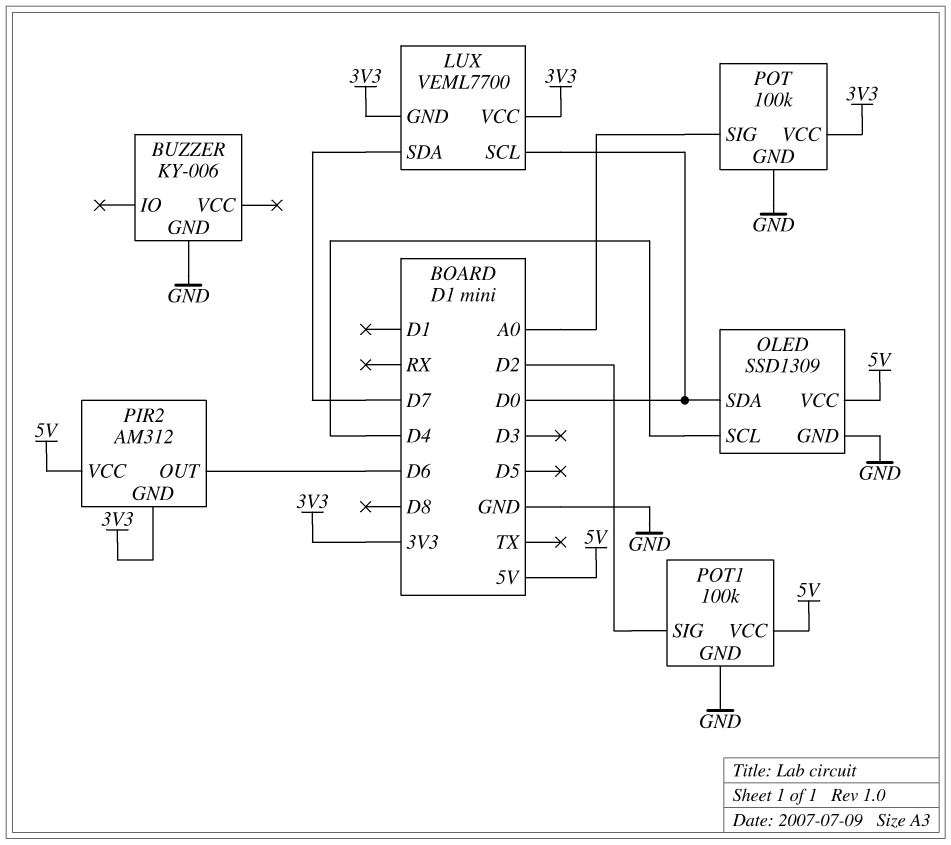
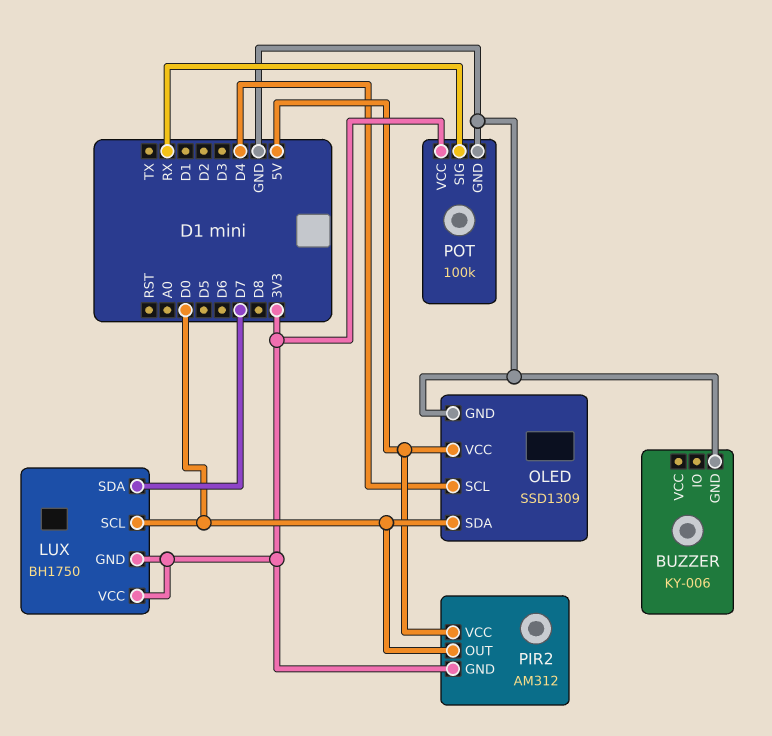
LUX: VEML7700 -> BH1750
PIR2 pin OUT: D6 -> D0
POT pin SIG: A0 -> RX
POT1: 100k -> none
POT1 pin GND: GND -> none
POT1 pin SIG: D2 -> none
POT1 pin VCC: 5V -> none

